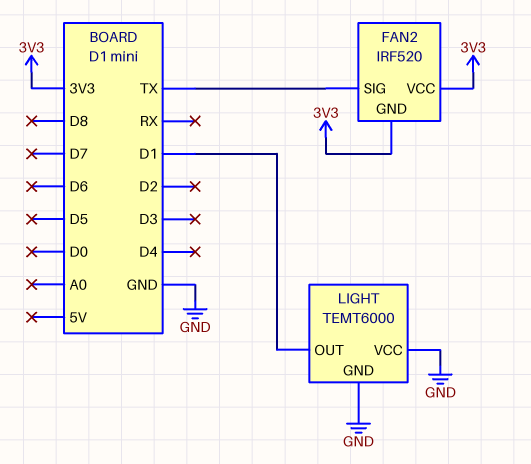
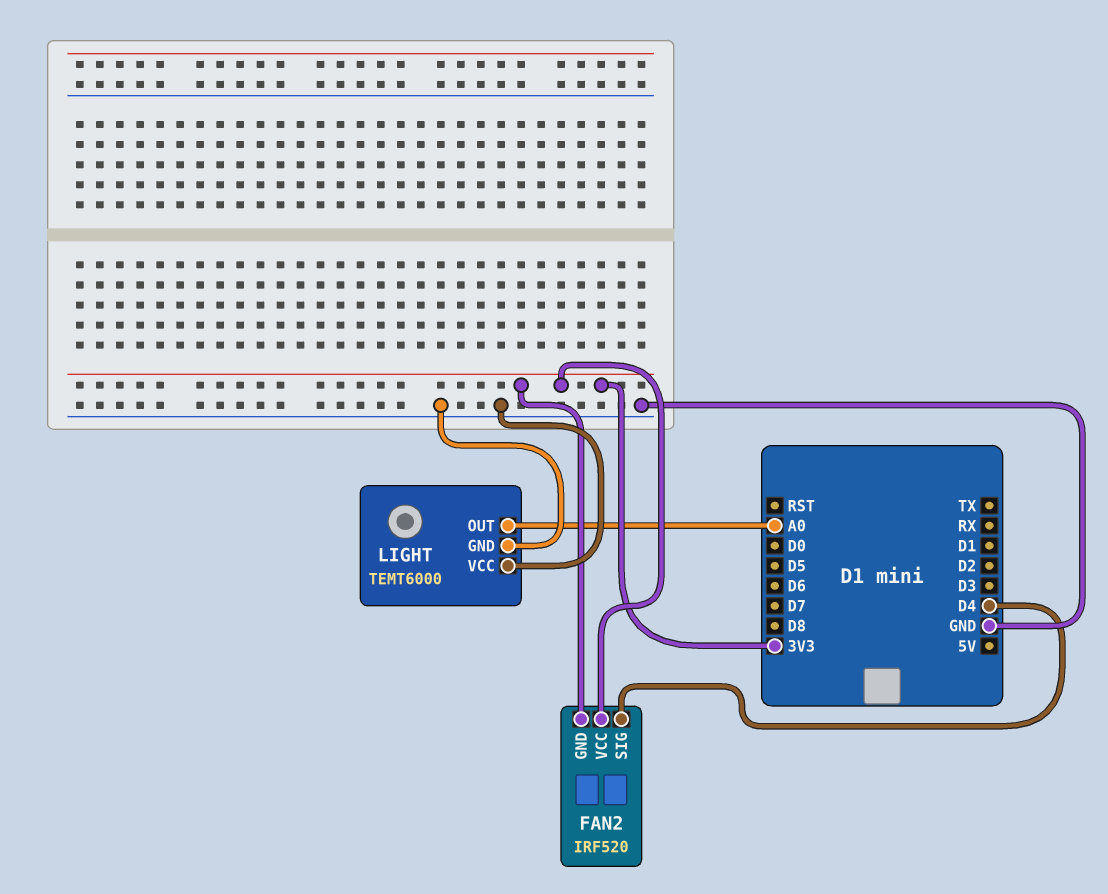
FAN2 pin SIG: TX -> D4
LIGHT pin OUT: D1 -> A0

